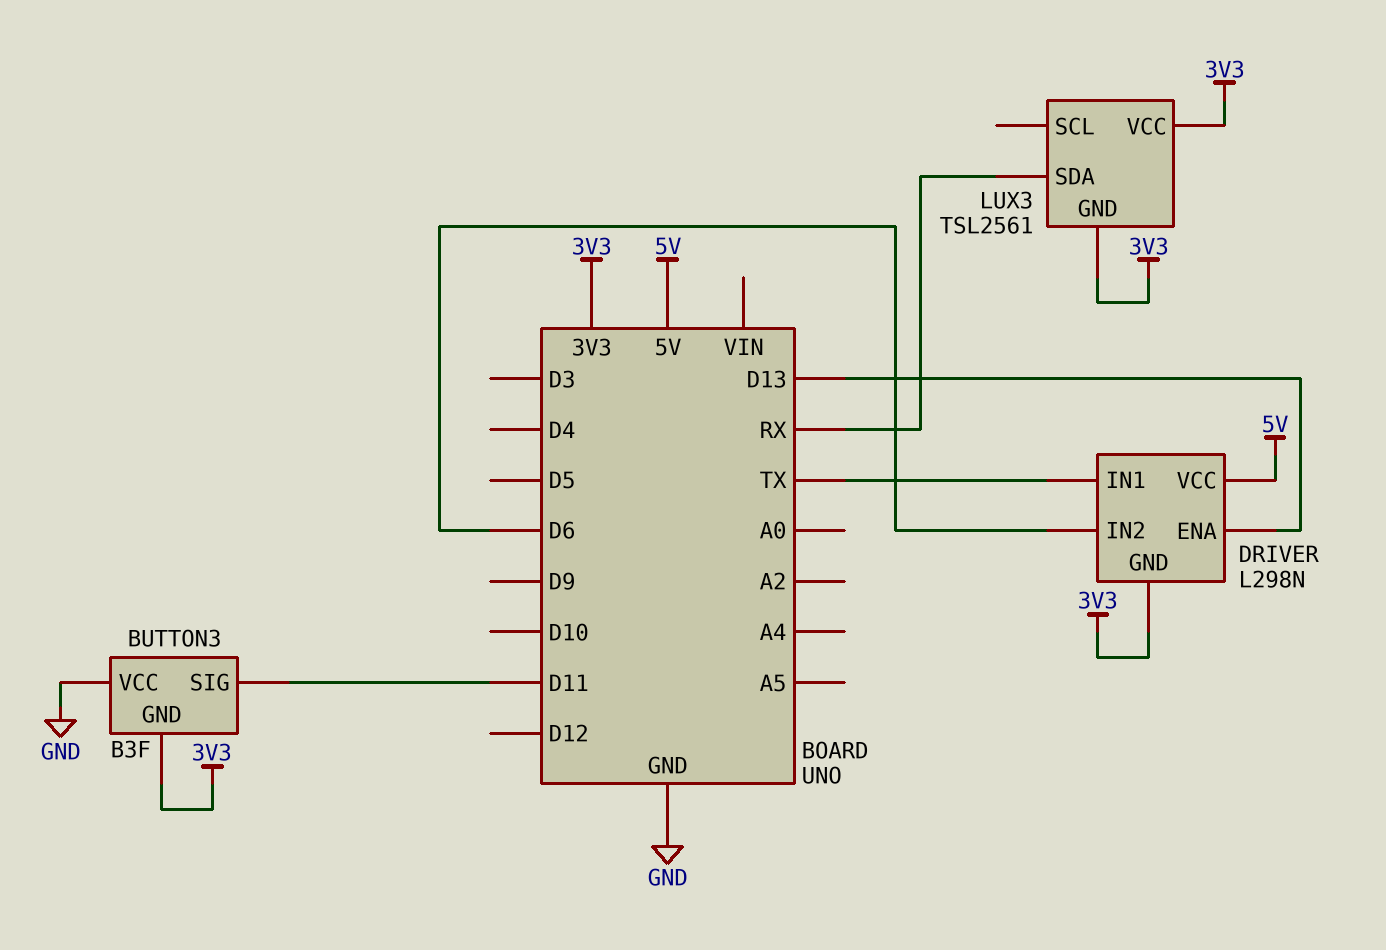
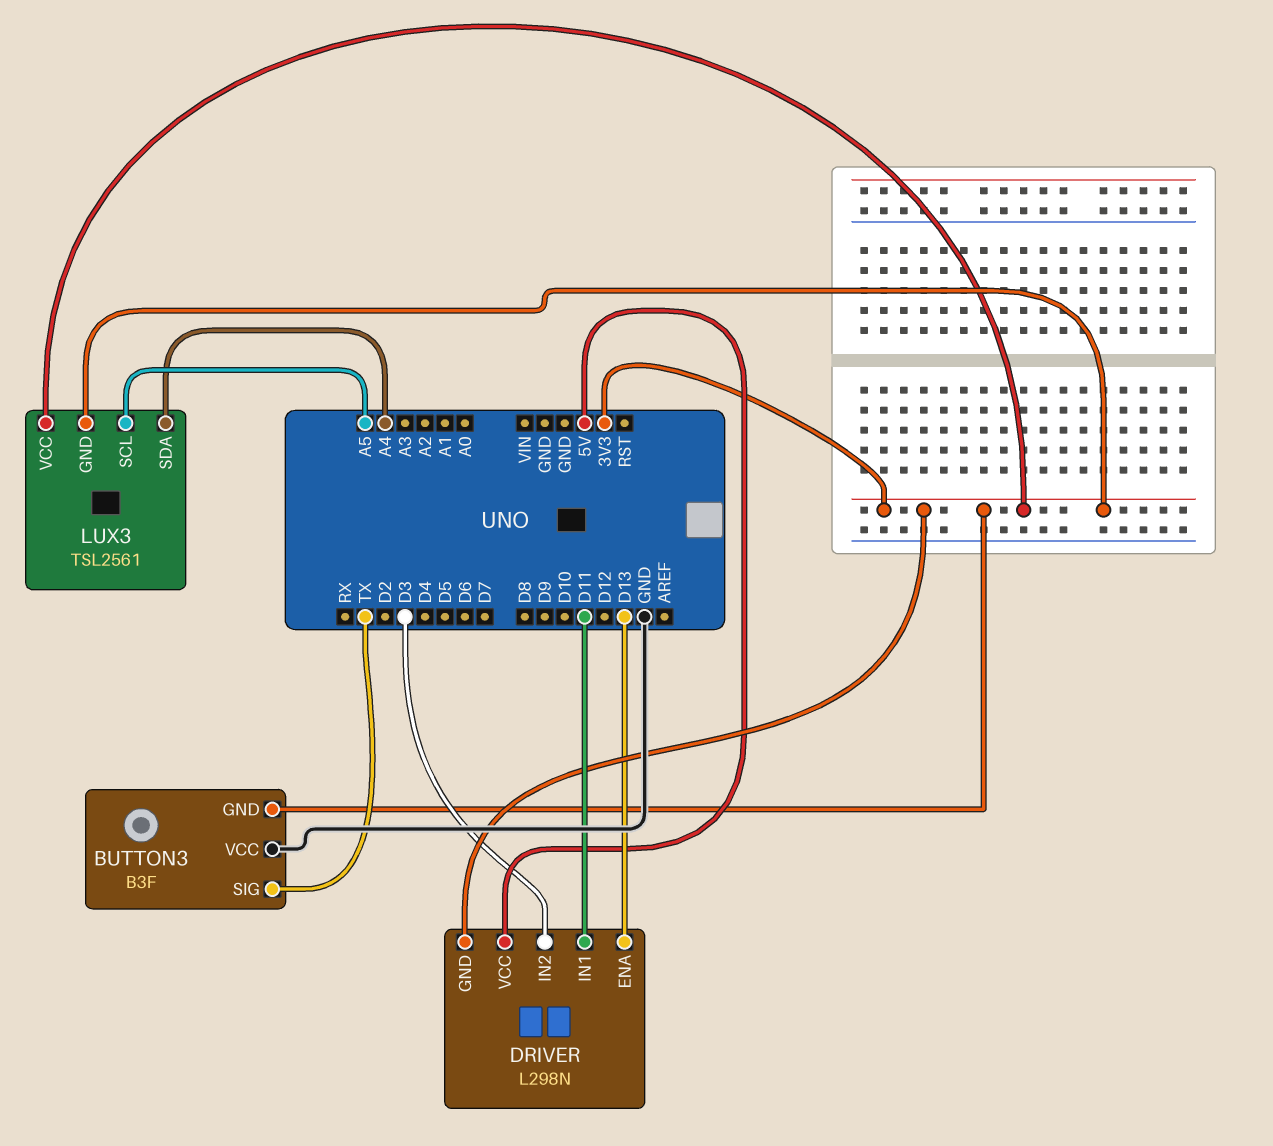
BUTTON3 pin SIG: D11 -> TX
DRIVER pin IN1: TX -> D11
DRIVER pin IN2: D6 -> D3
LUX3 pin SCL: none -> A5
LUX3 pin SDA: RX -> A4

